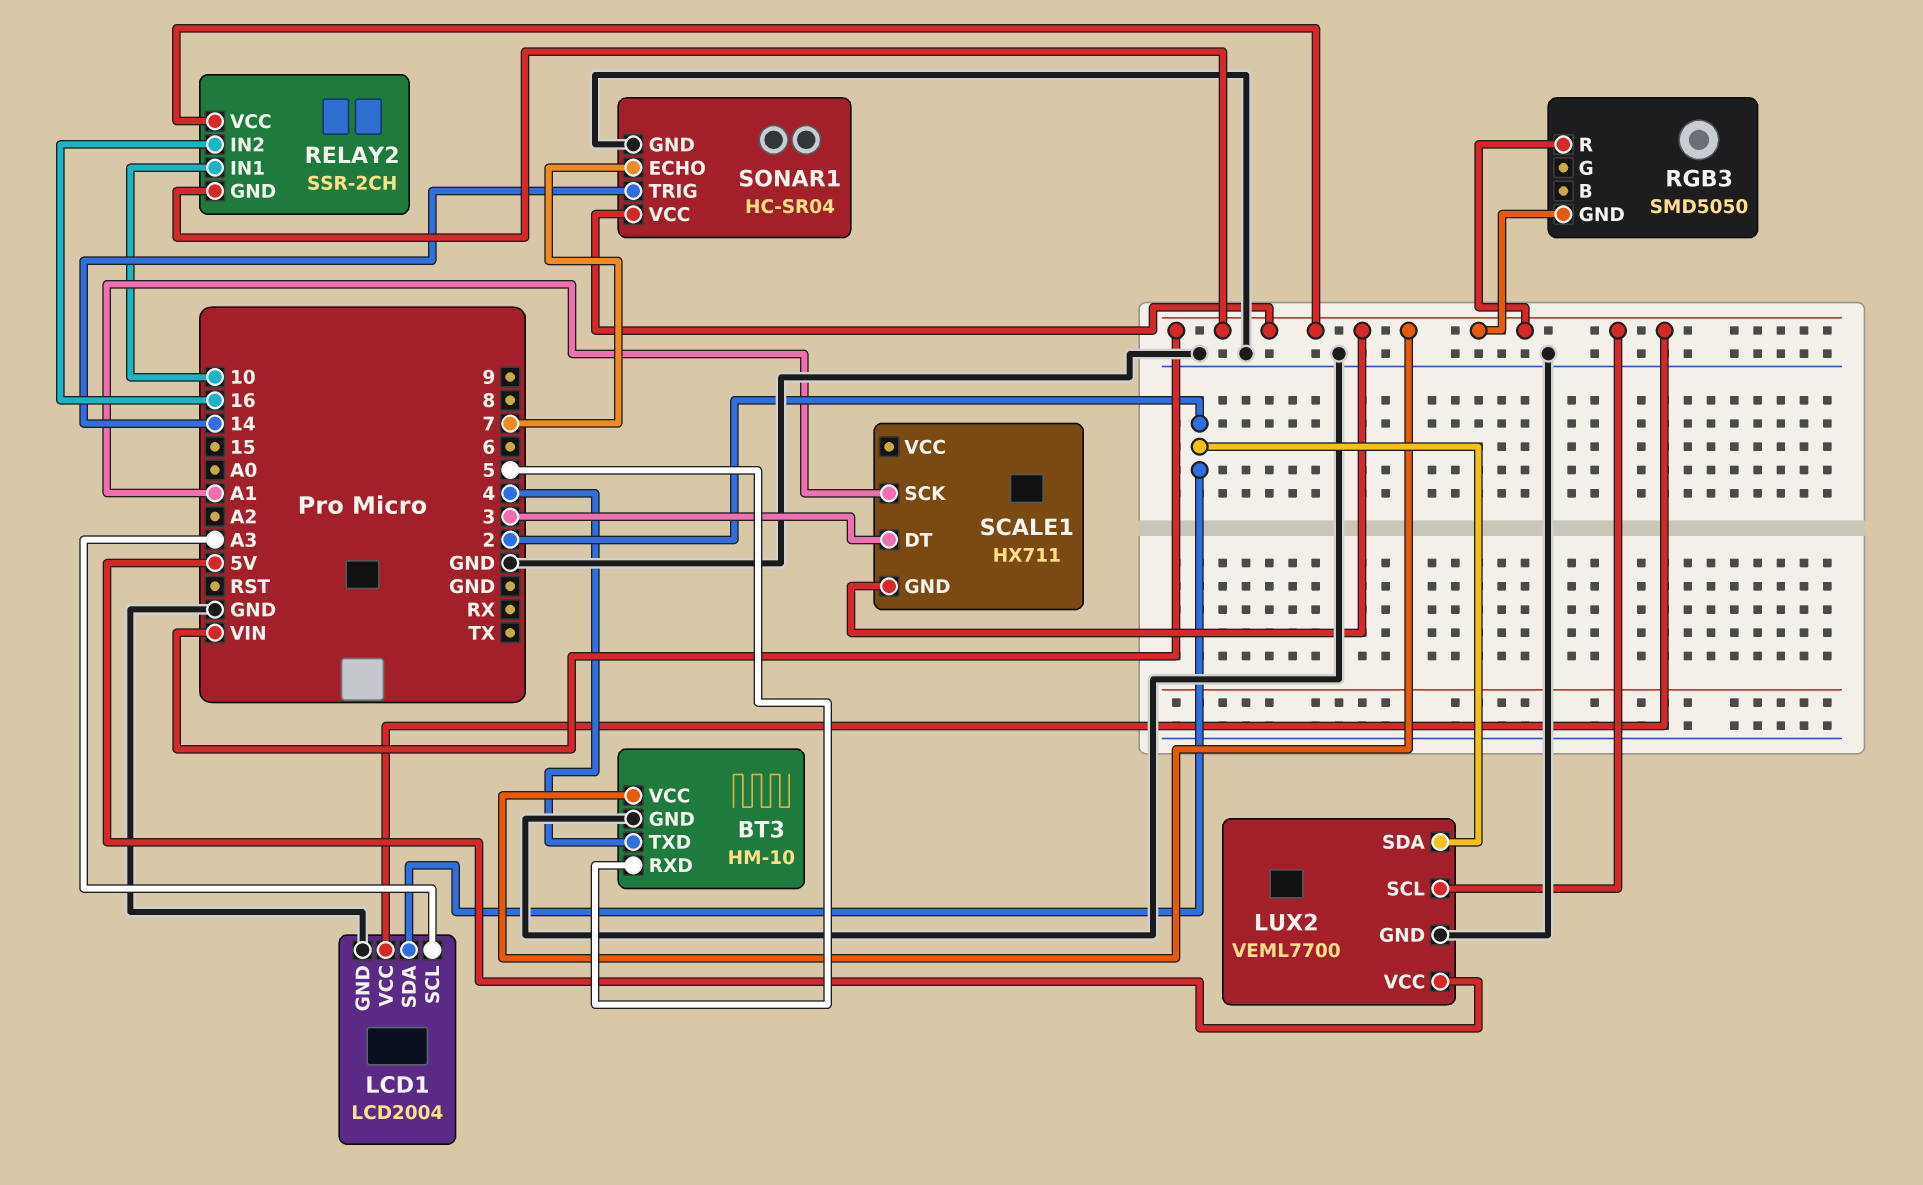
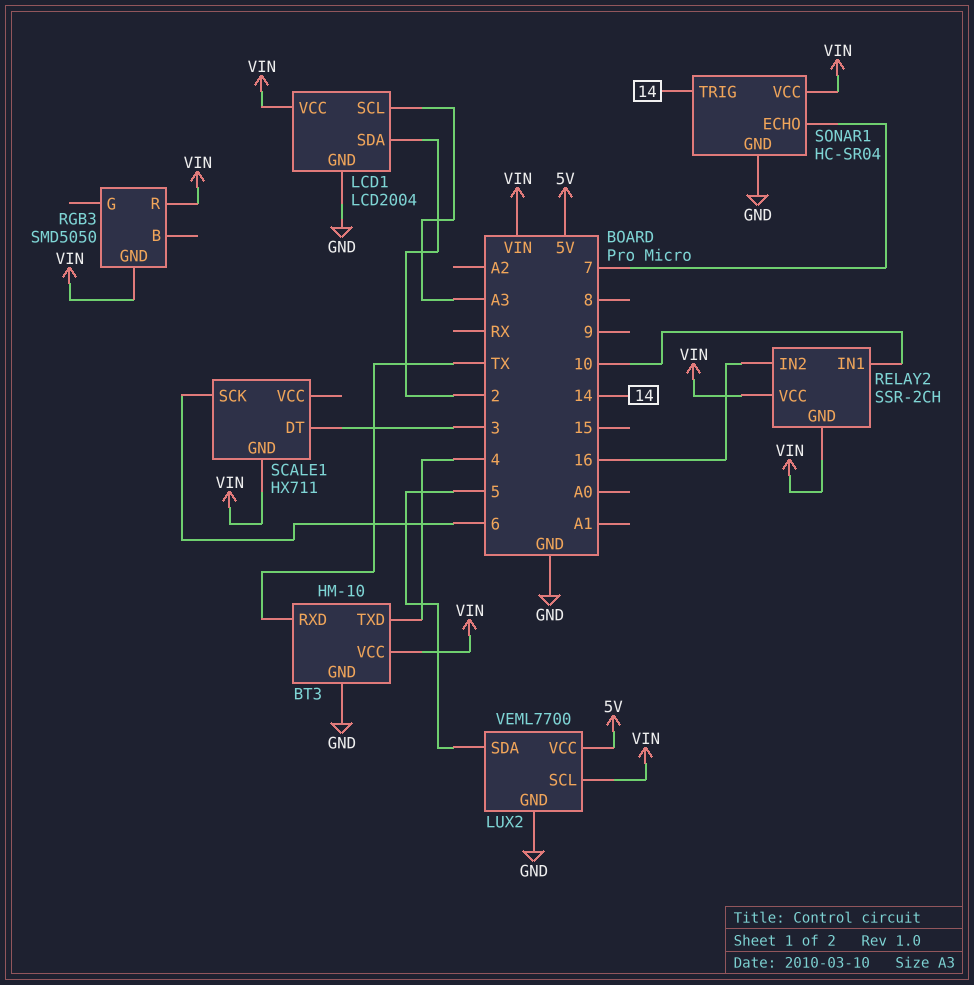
BT3 pin RXD: 5 -> TX
LUX2 pin SDA: 2 -> 5
SCALE1 pin SCK: A1 -> 6

